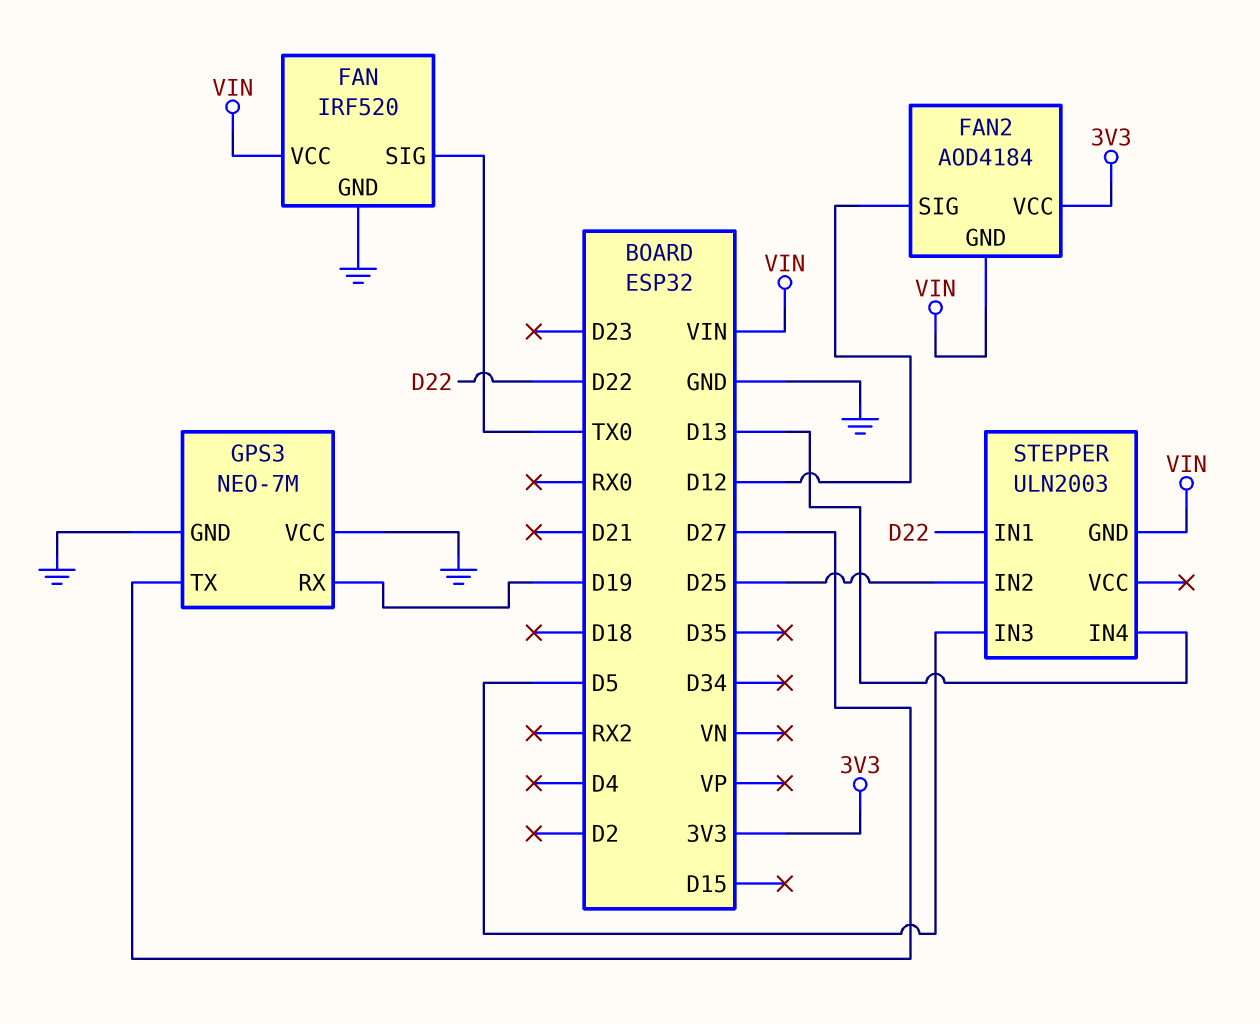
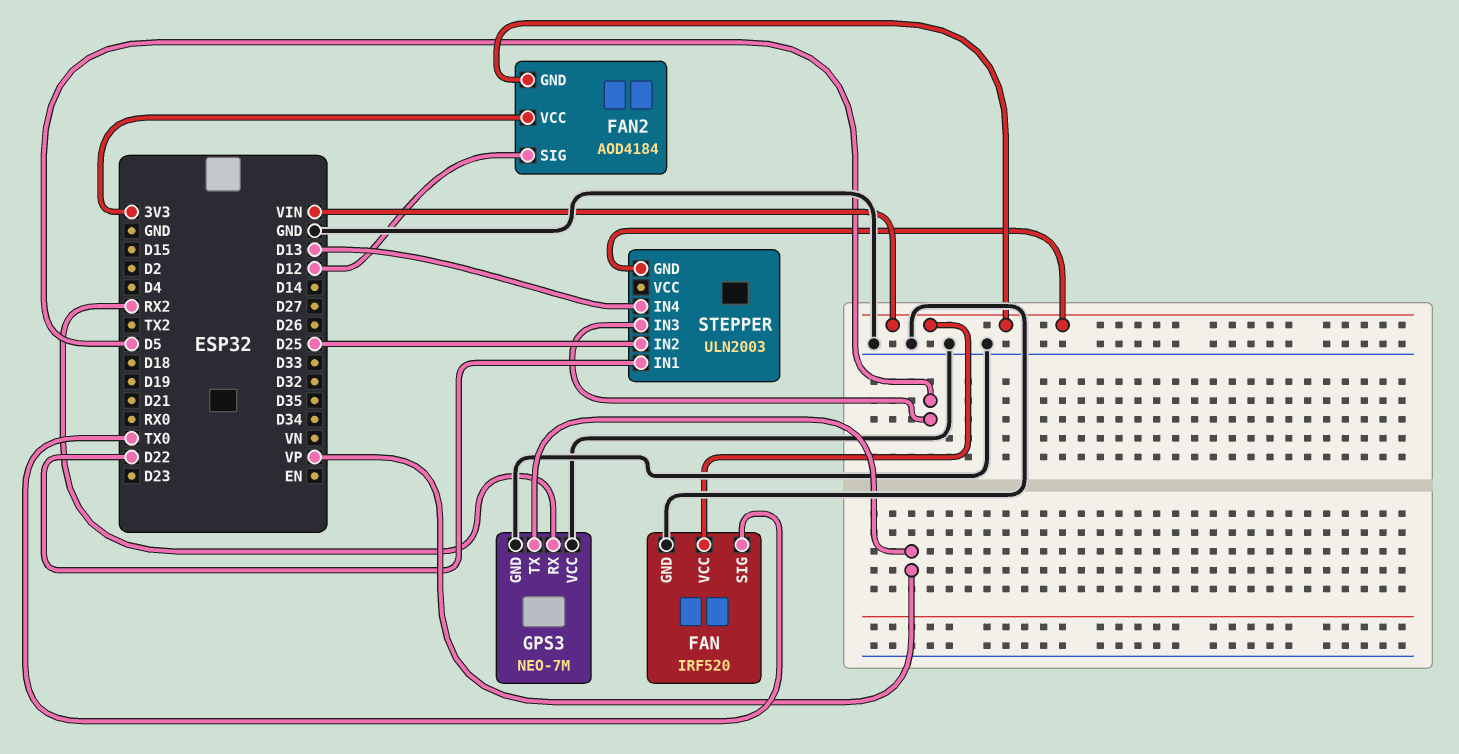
GPS3 pin RX: D19 -> RX2
GPS3 pin TX: D27 -> VP

